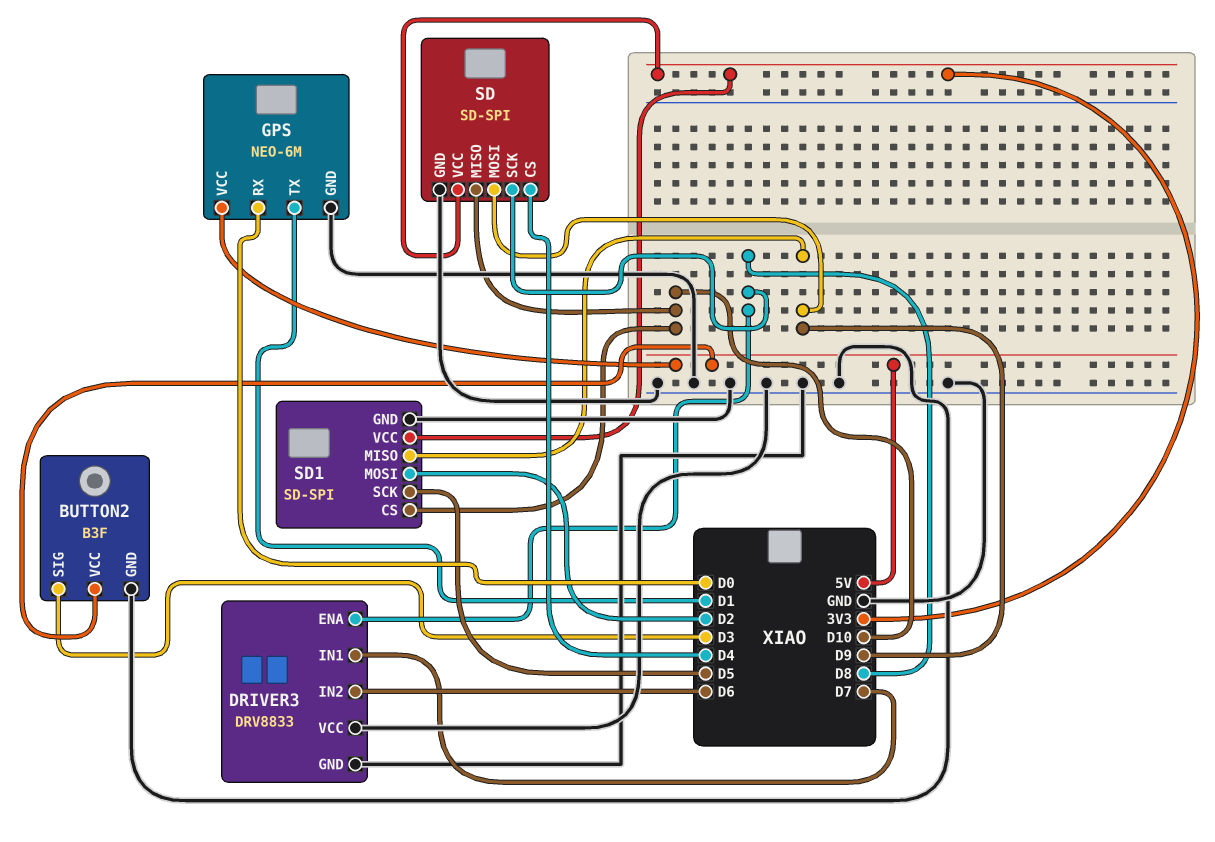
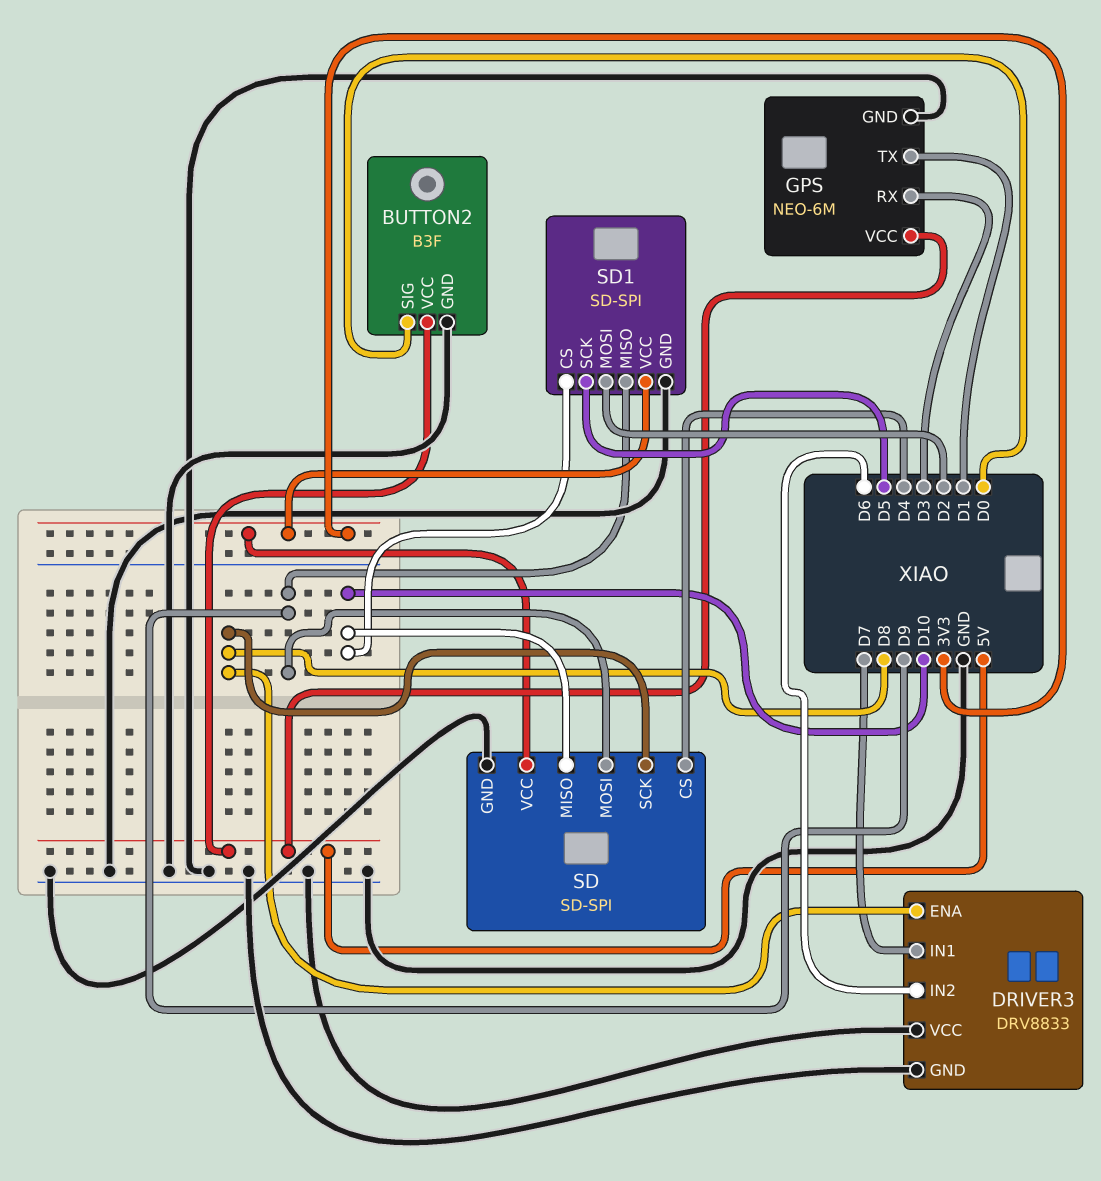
BUTTON2 pin SIG: D3 -> D0
GPS pin RX: D0 -> D3

